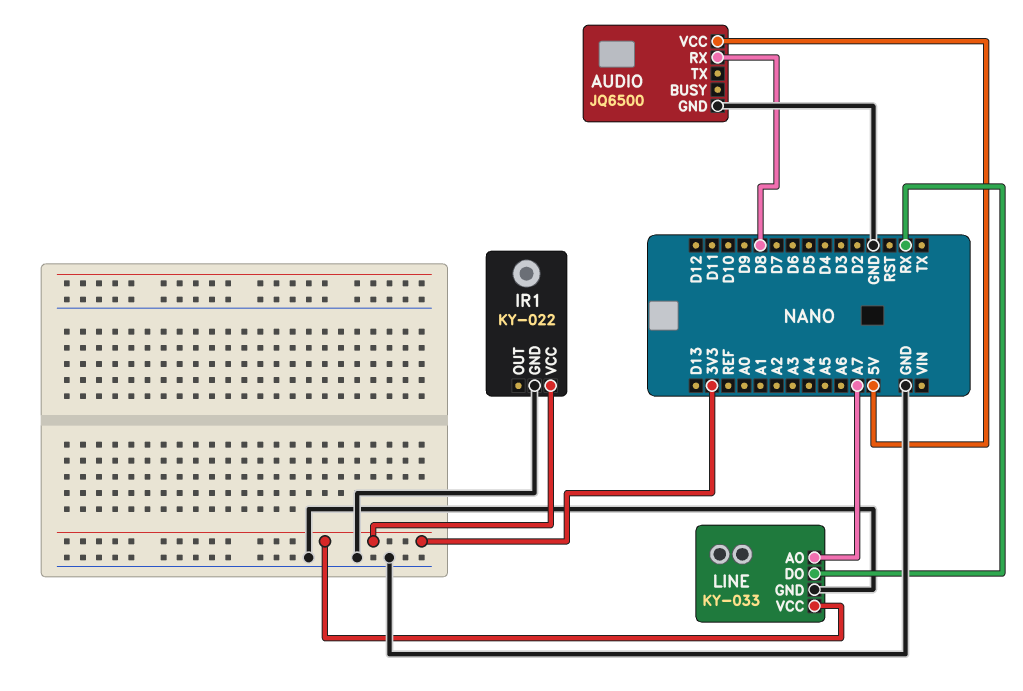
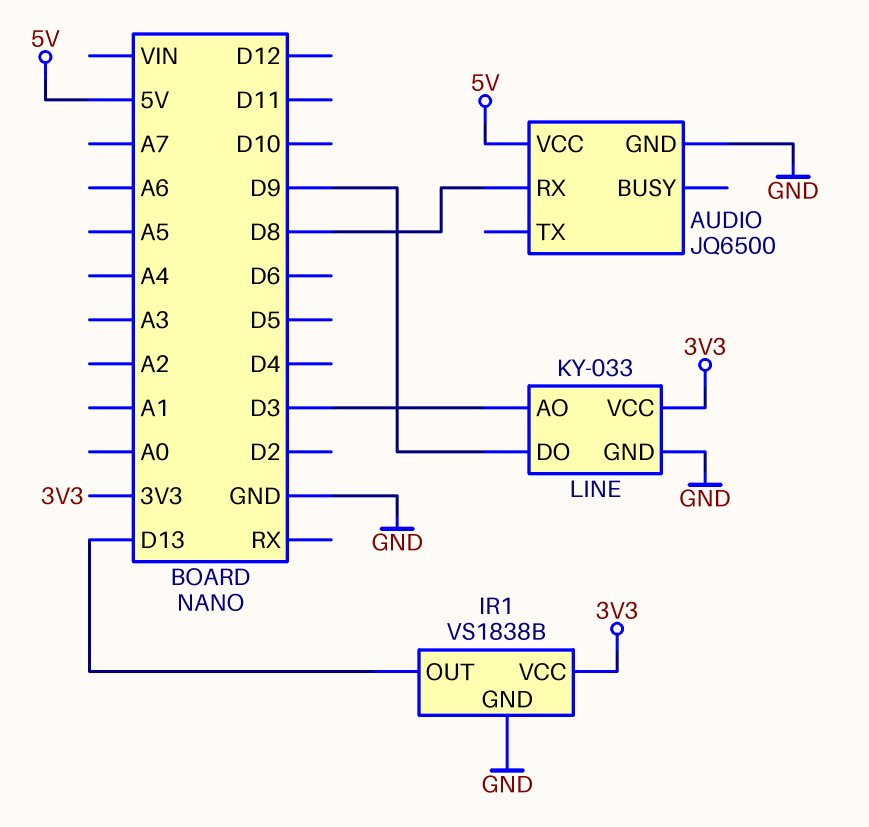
IR1: KY-022 -> VS1838B
IR1 pin OUT: none -> D13
LINE pin AO: A7 -> D3
LINE pin DO: RX -> D9

